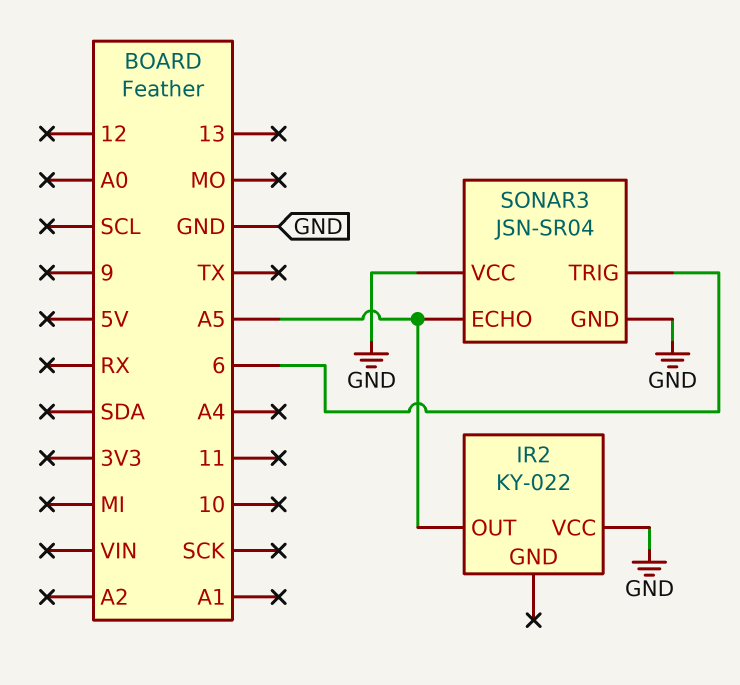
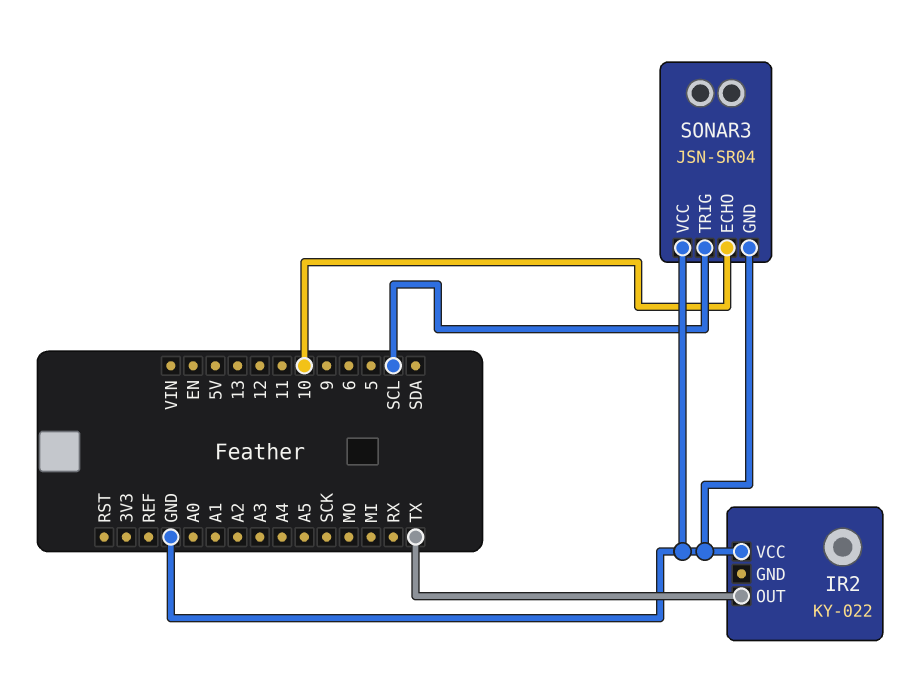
IR2 pin OUT: A5 -> TX
SONAR3 pin ECHO: A5 -> 10
SONAR3 pin TRIG: 6 -> SCL

